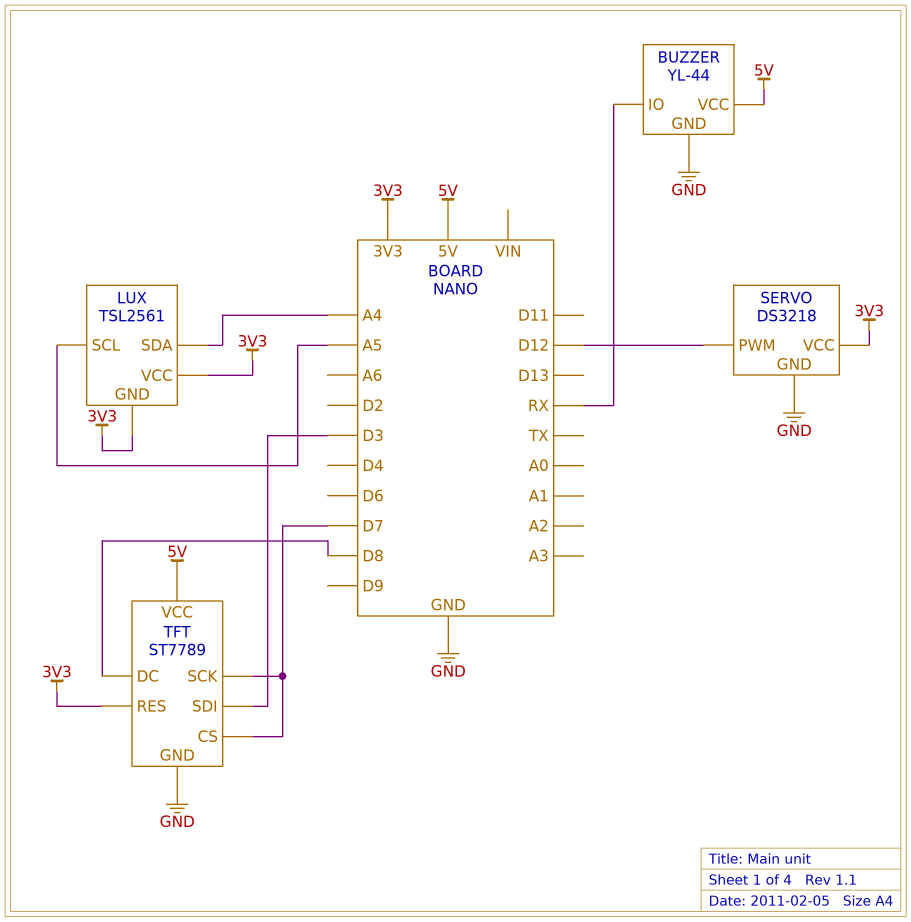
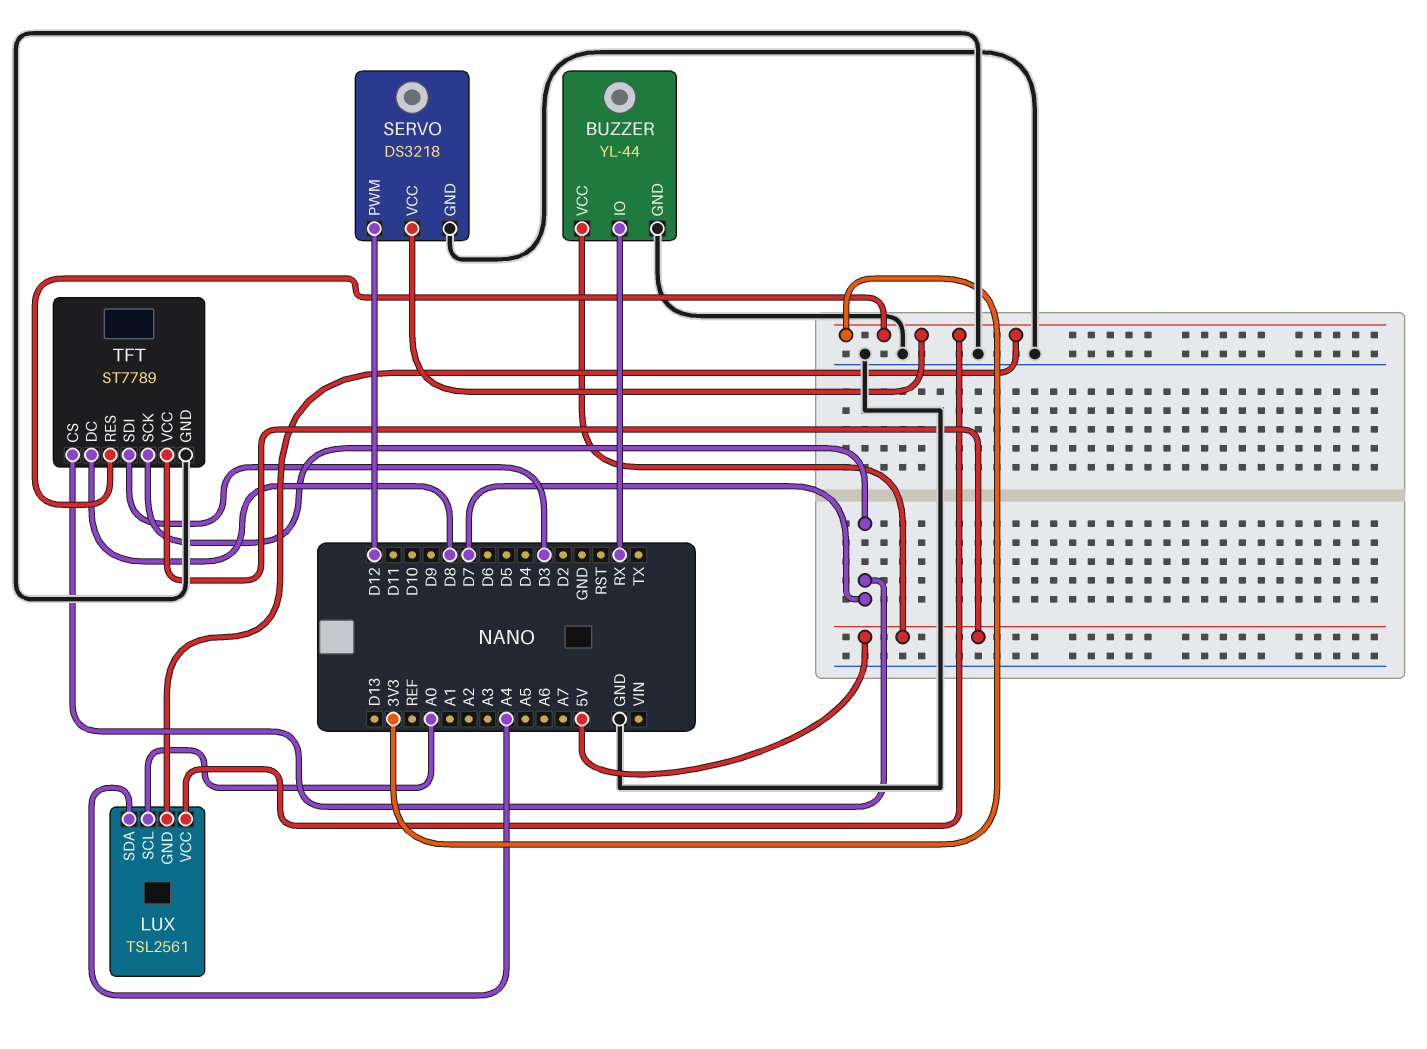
LUX pin SCL: A5 -> A0

